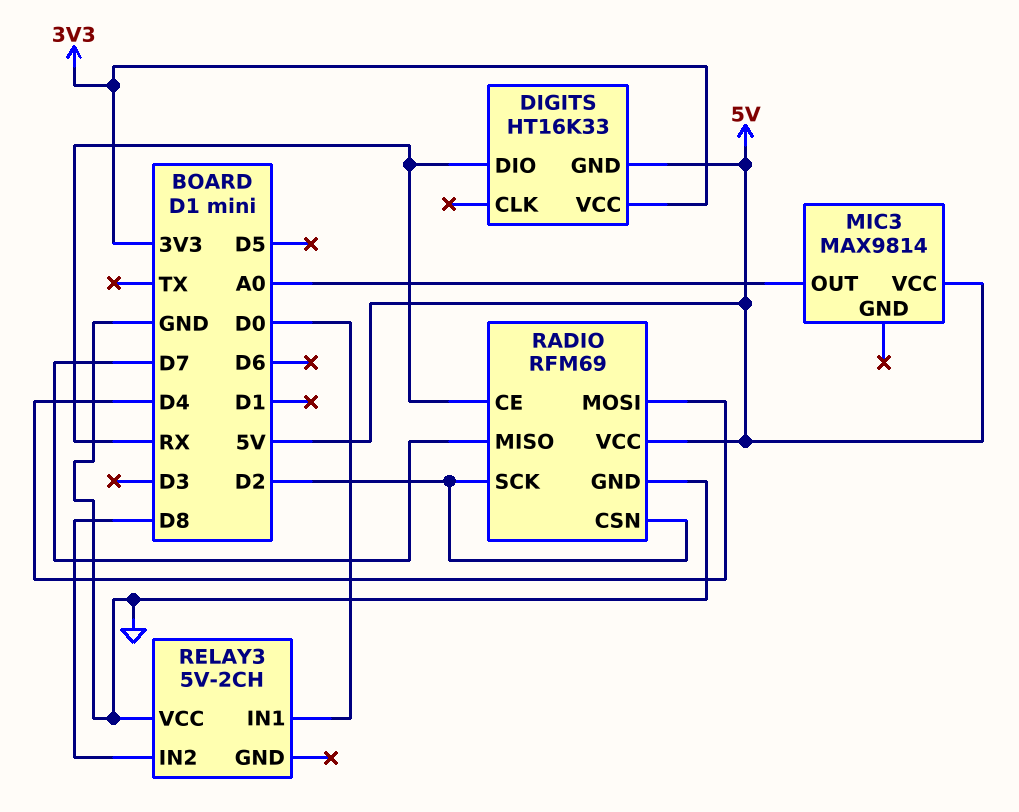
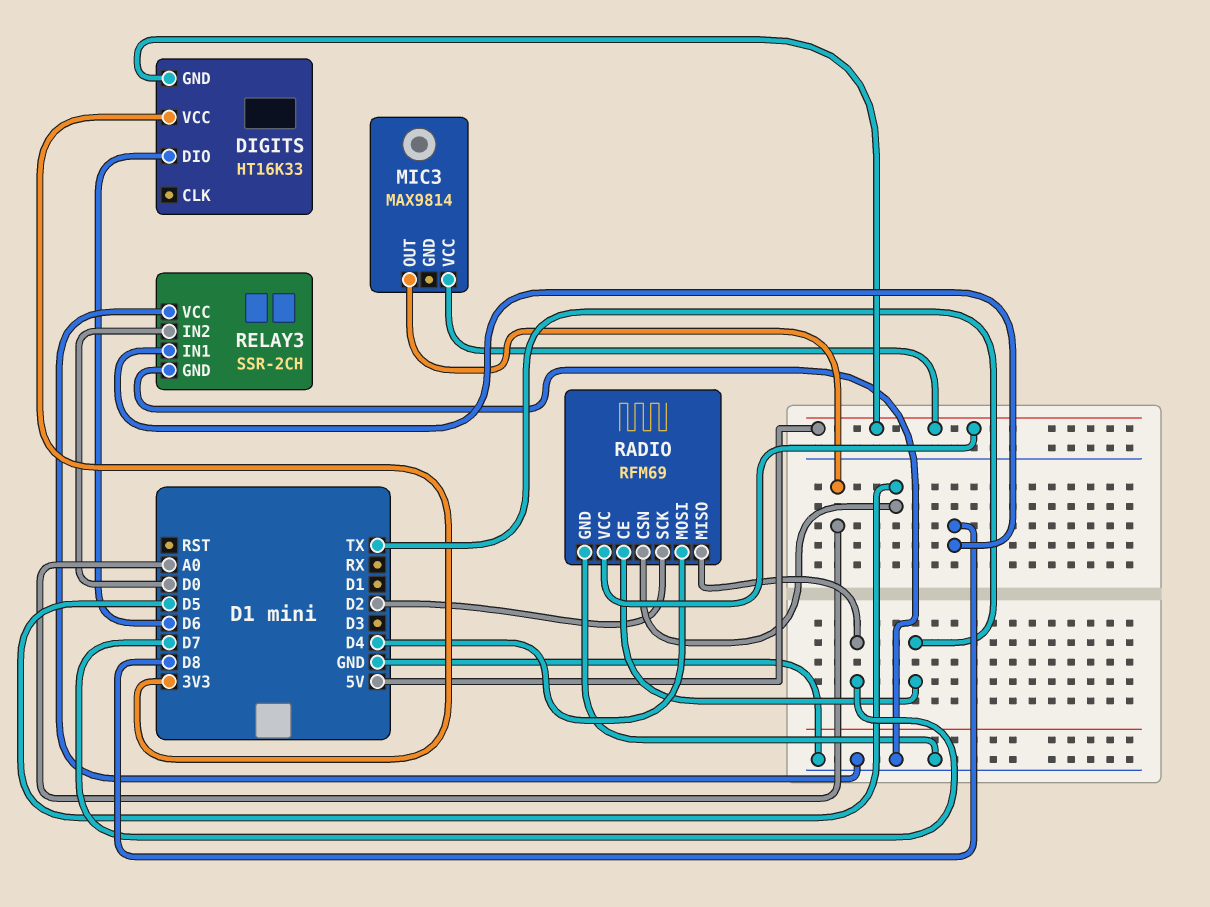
DIGITS pin DIO: RX -> D6
RADIO pin CE: RX -> TX
RADIO pin CSN: D2 -> D5
RELAY3: 5V-2CH -> SSR-2CH
RELAY3 pin GND: none -> GND
RELAY3 pin IN1: D0 -> D8
RELAY3 pin IN2: D8 -> D0

